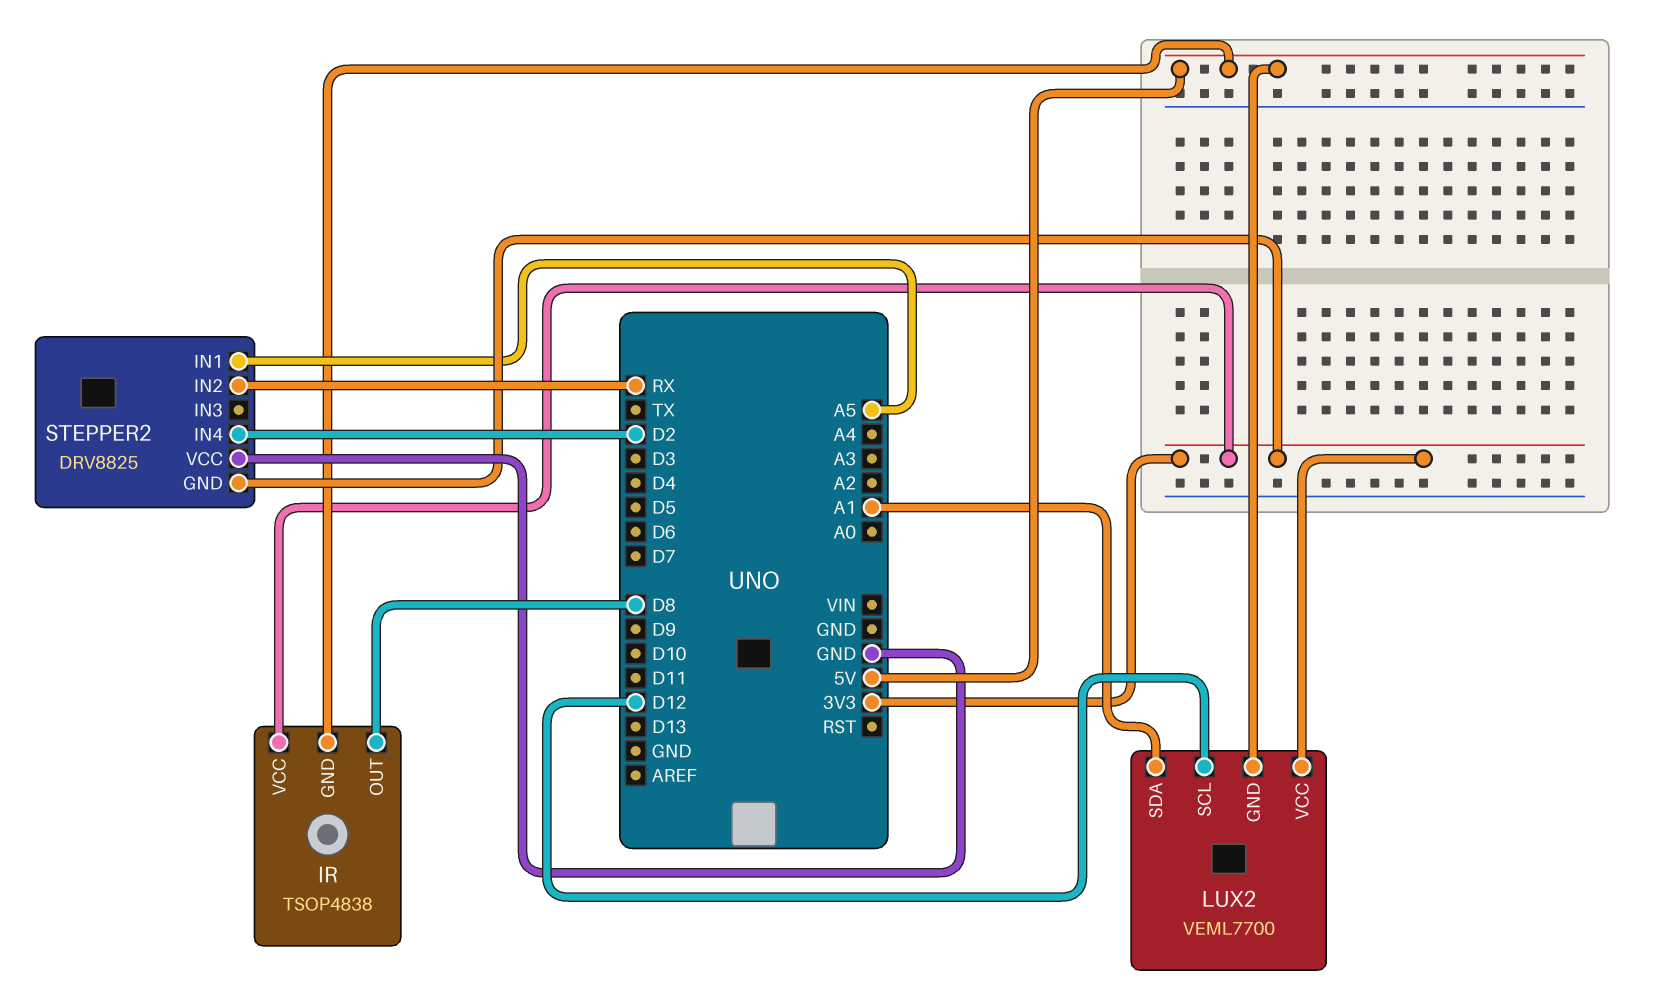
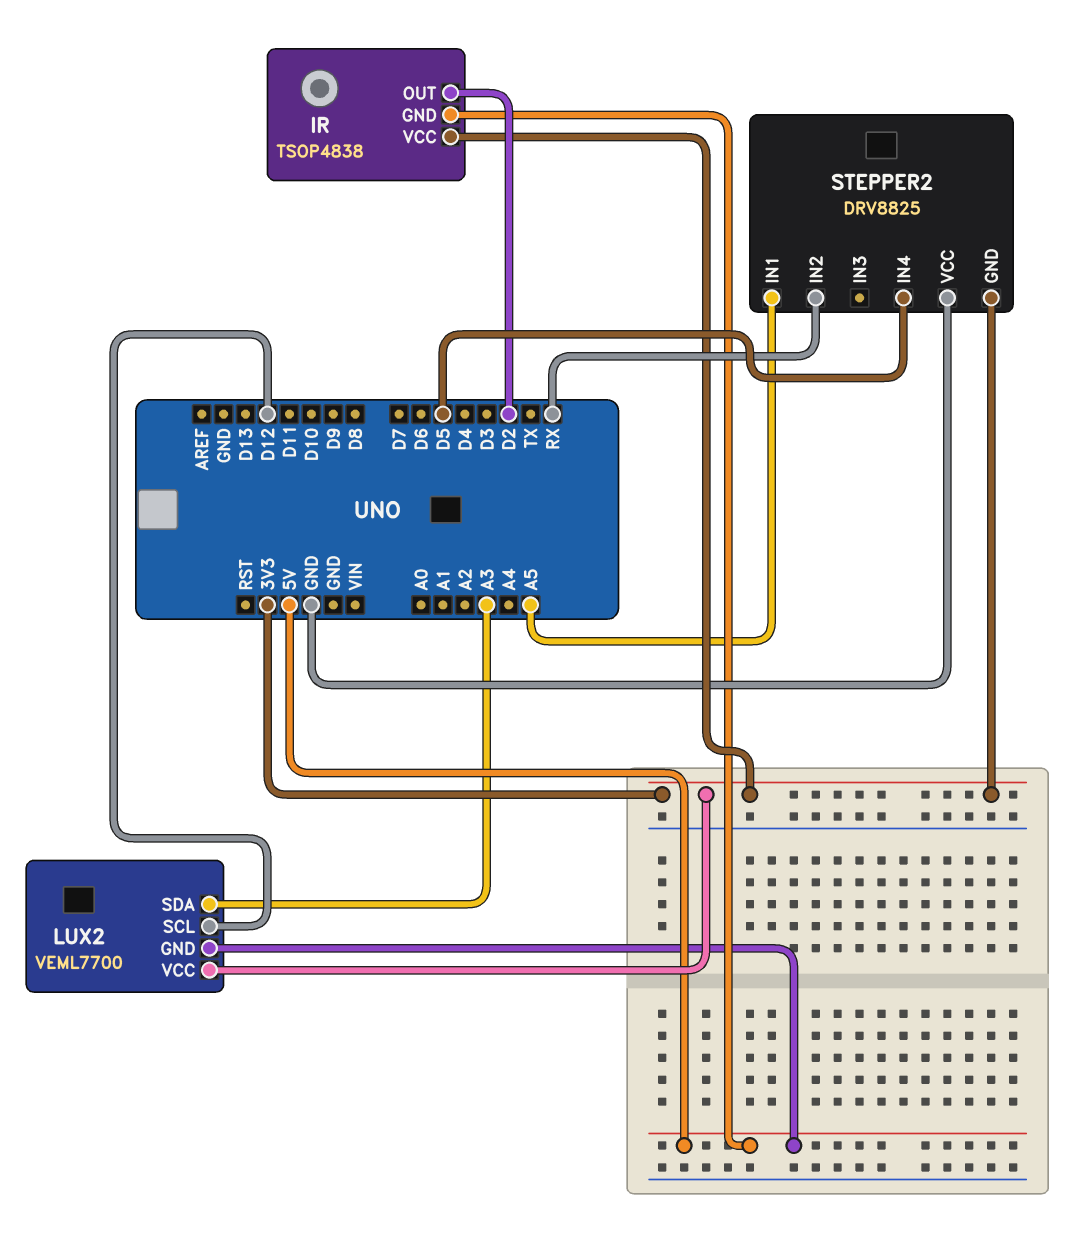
IR pin OUT: D8 -> D2
LUX2 pin SDA: A1 -> A3
STEPPER2 pin IN4: D2 -> D5

